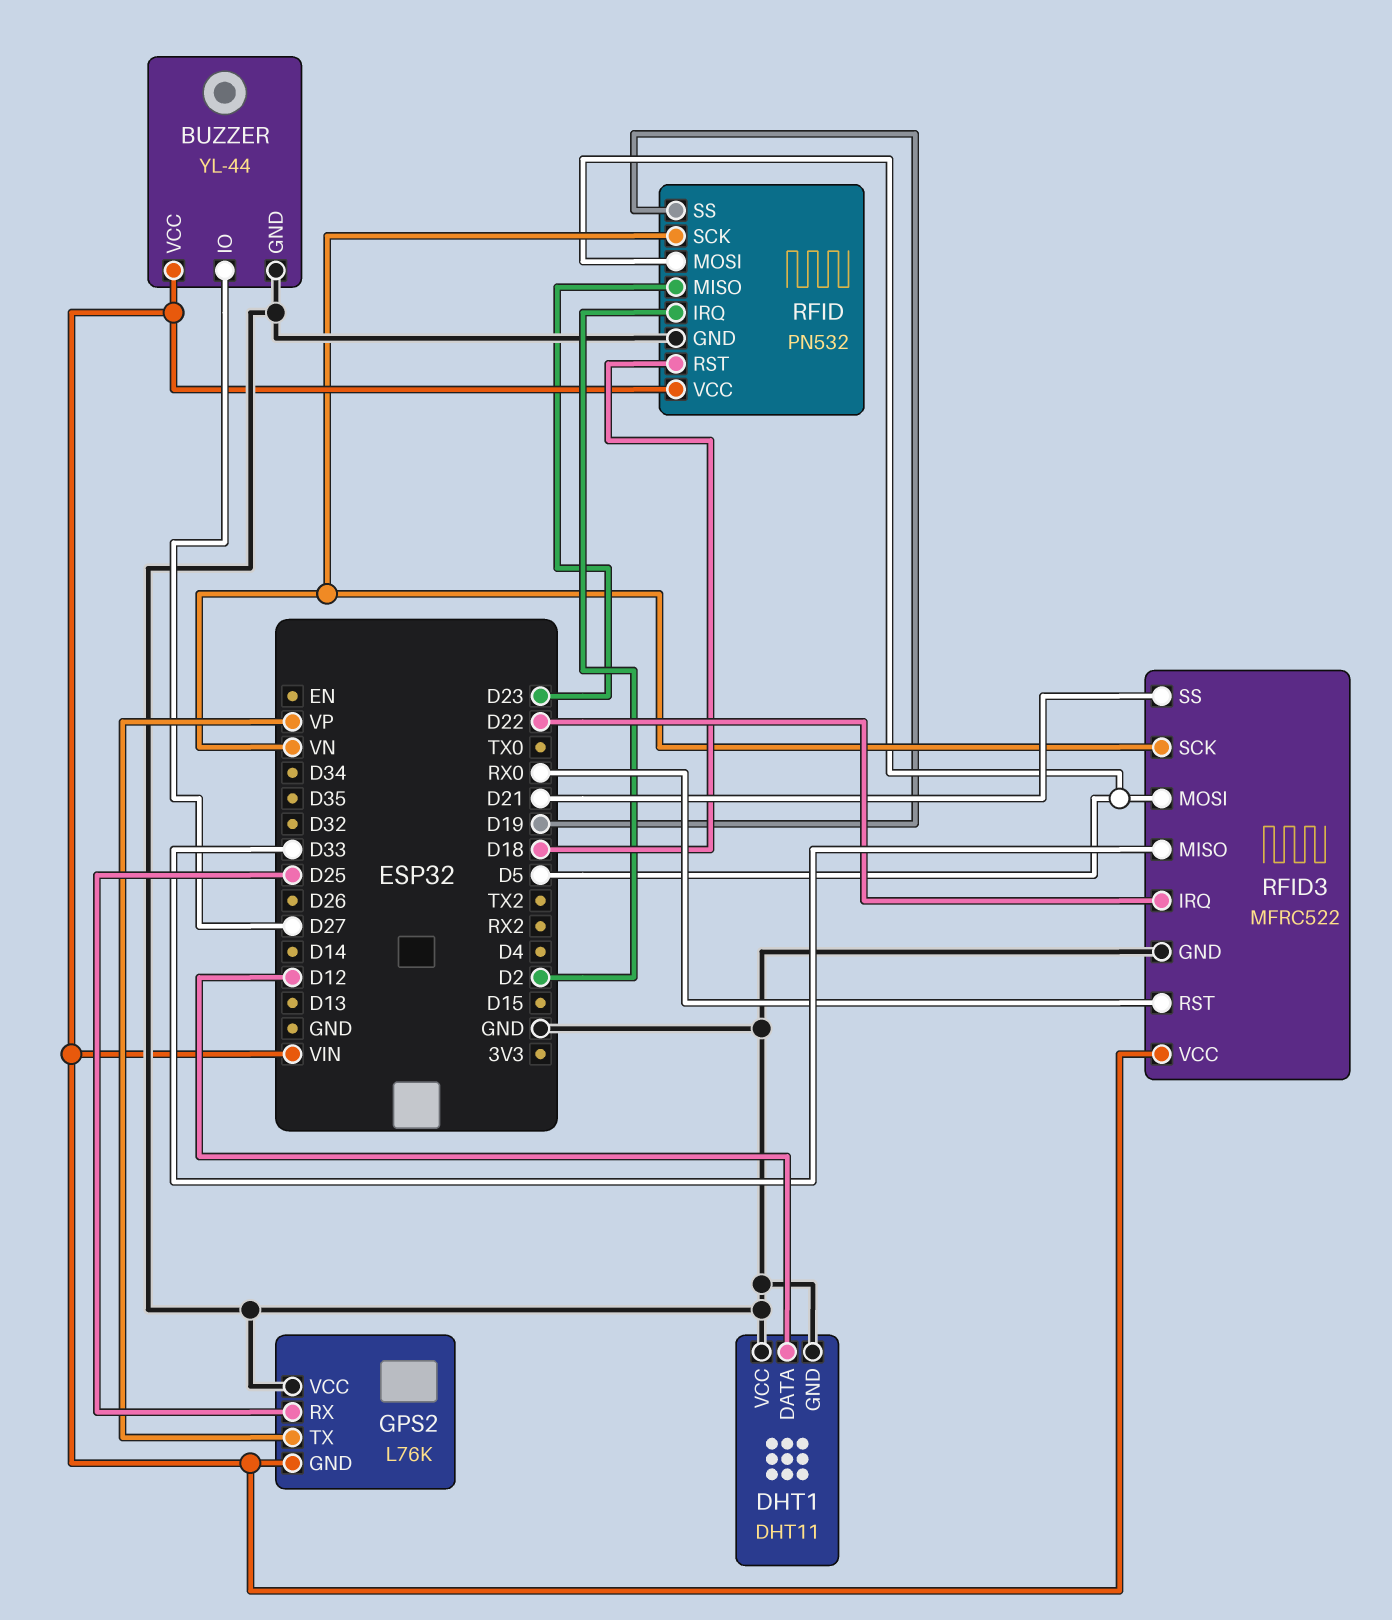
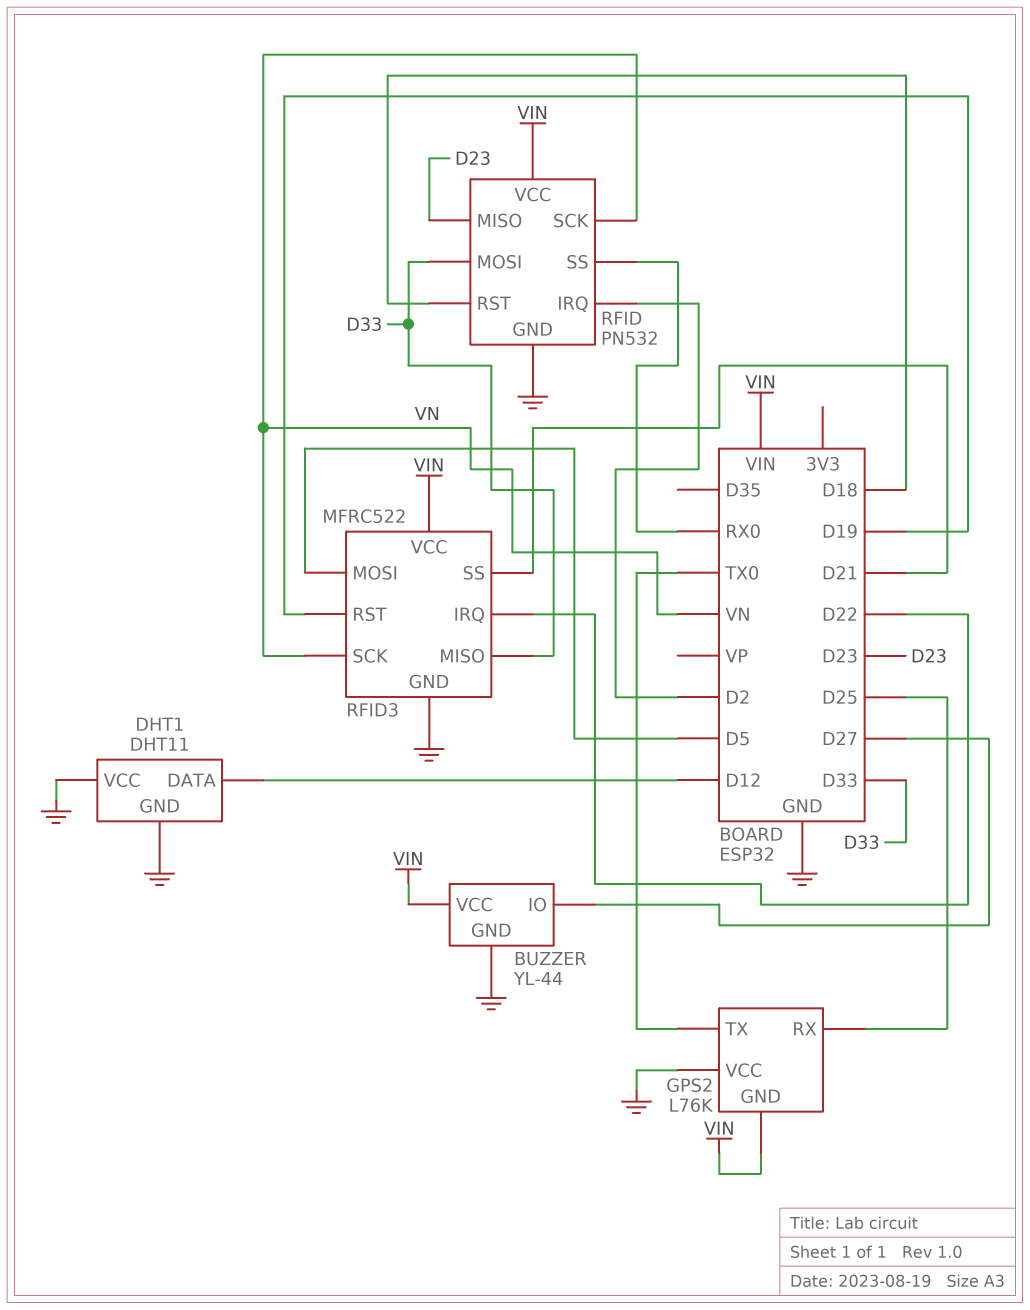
GPS2 pin TX: VP -> TX0
RFID pin MOSI: D5 -> D33
RFID pin SS: D19 -> RX0
RFID3 pin RST: RX0 -> D19

